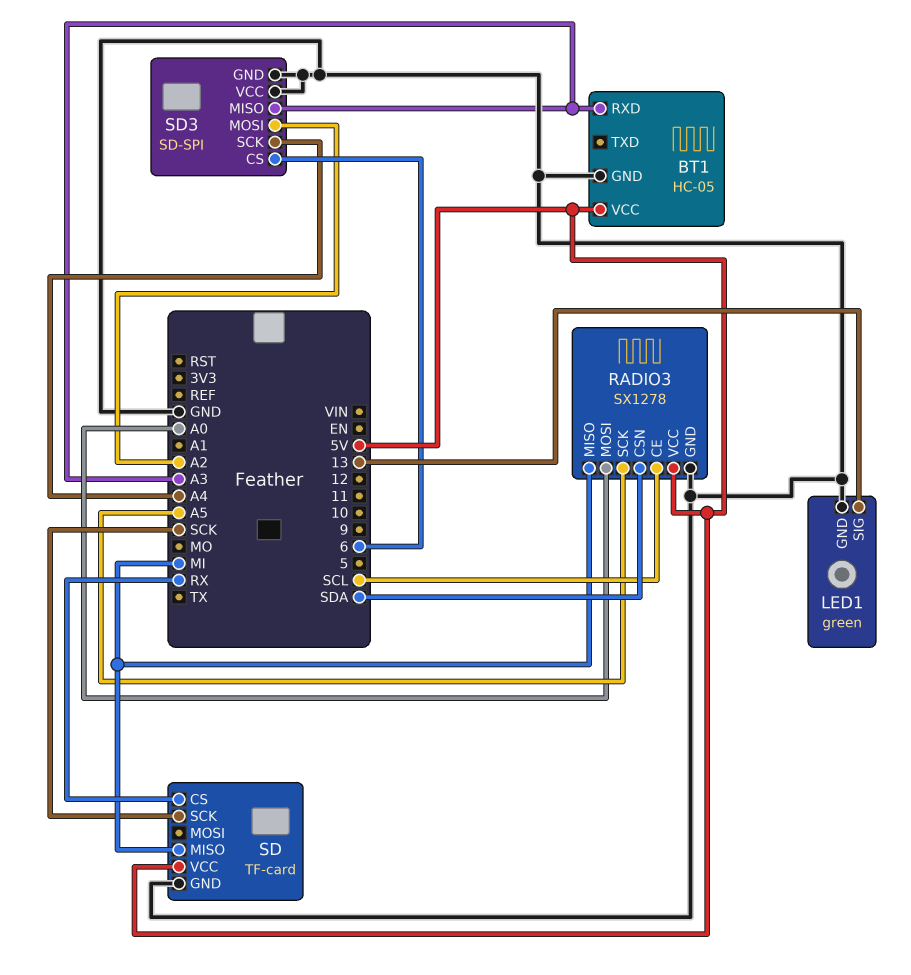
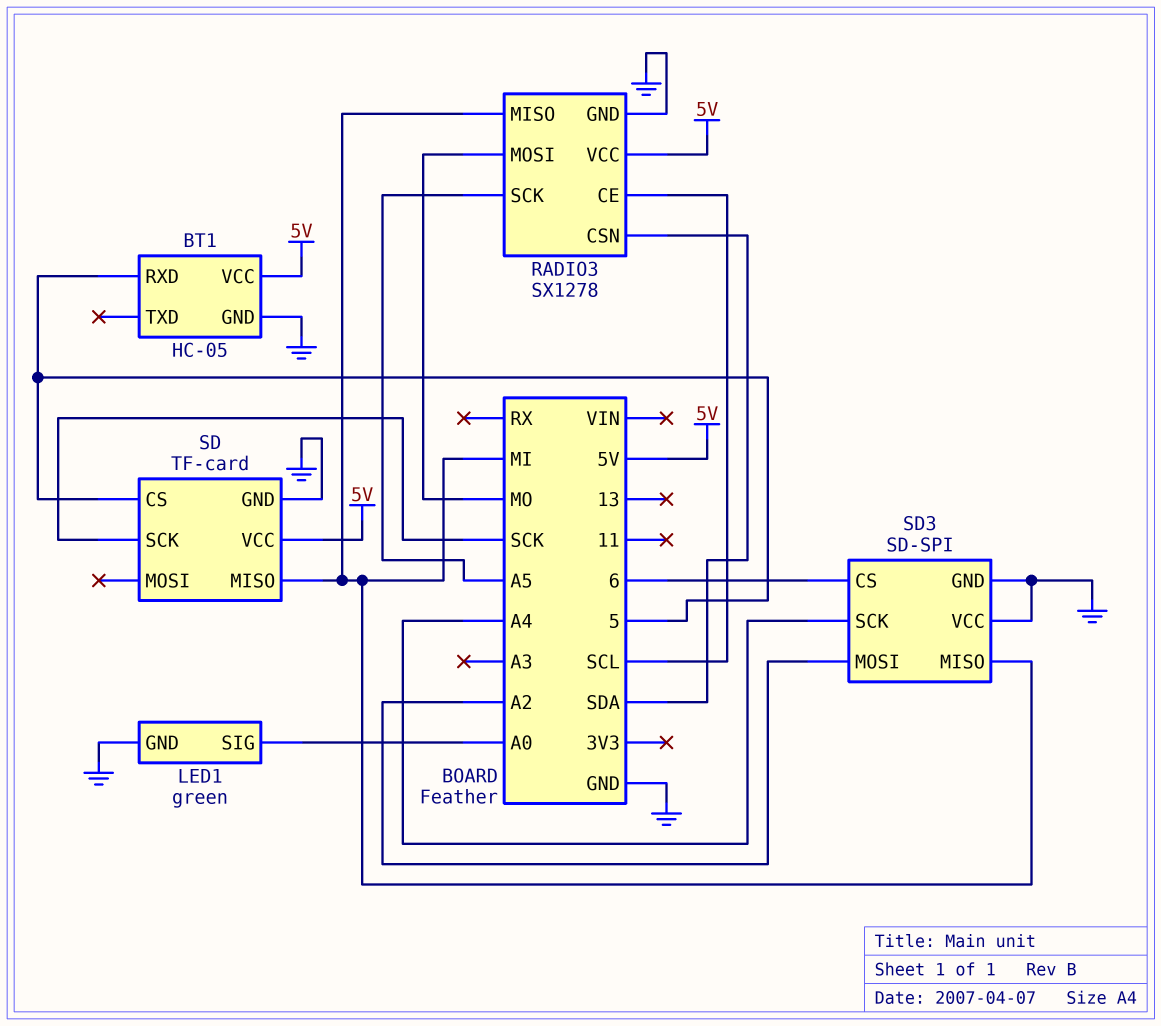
BT1 pin RXD: A3 -> 5
LED1 pin SIG: 13 -> A0
RADIO3 pin MOSI: A0 -> MO
SD pin CS: RX -> 5
SD3 pin MISO: A3 -> MI

